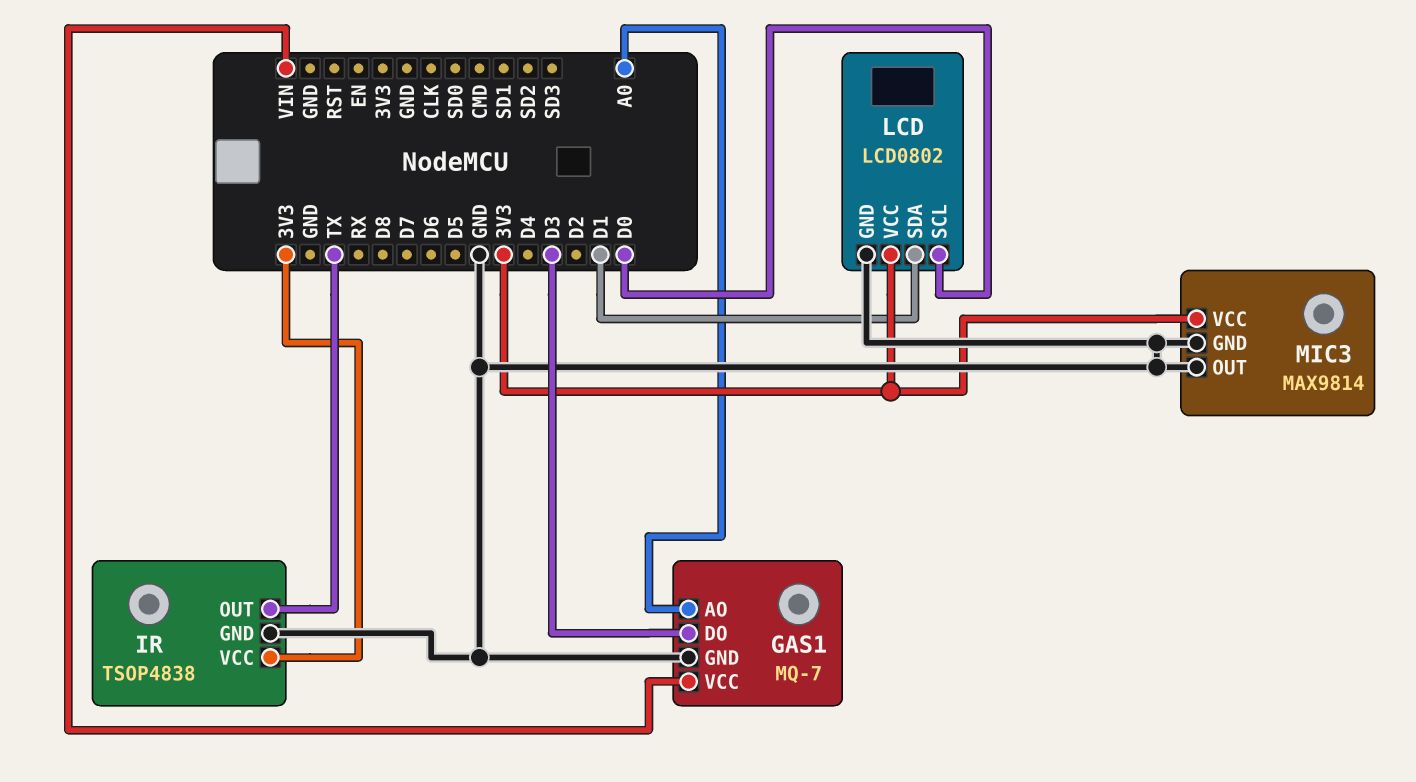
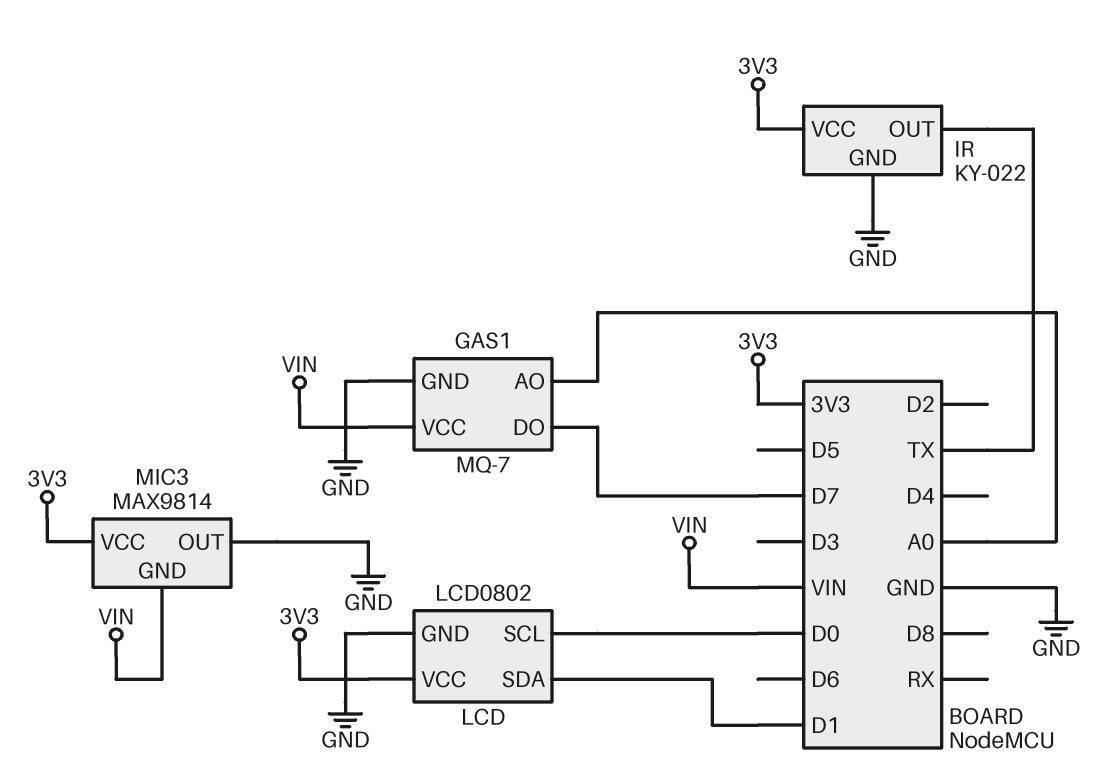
GAS1 pin DO: D3 -> D7
IR: TSOP4838 -> KY-022
MIC3 pin GND: GND -> VIN

